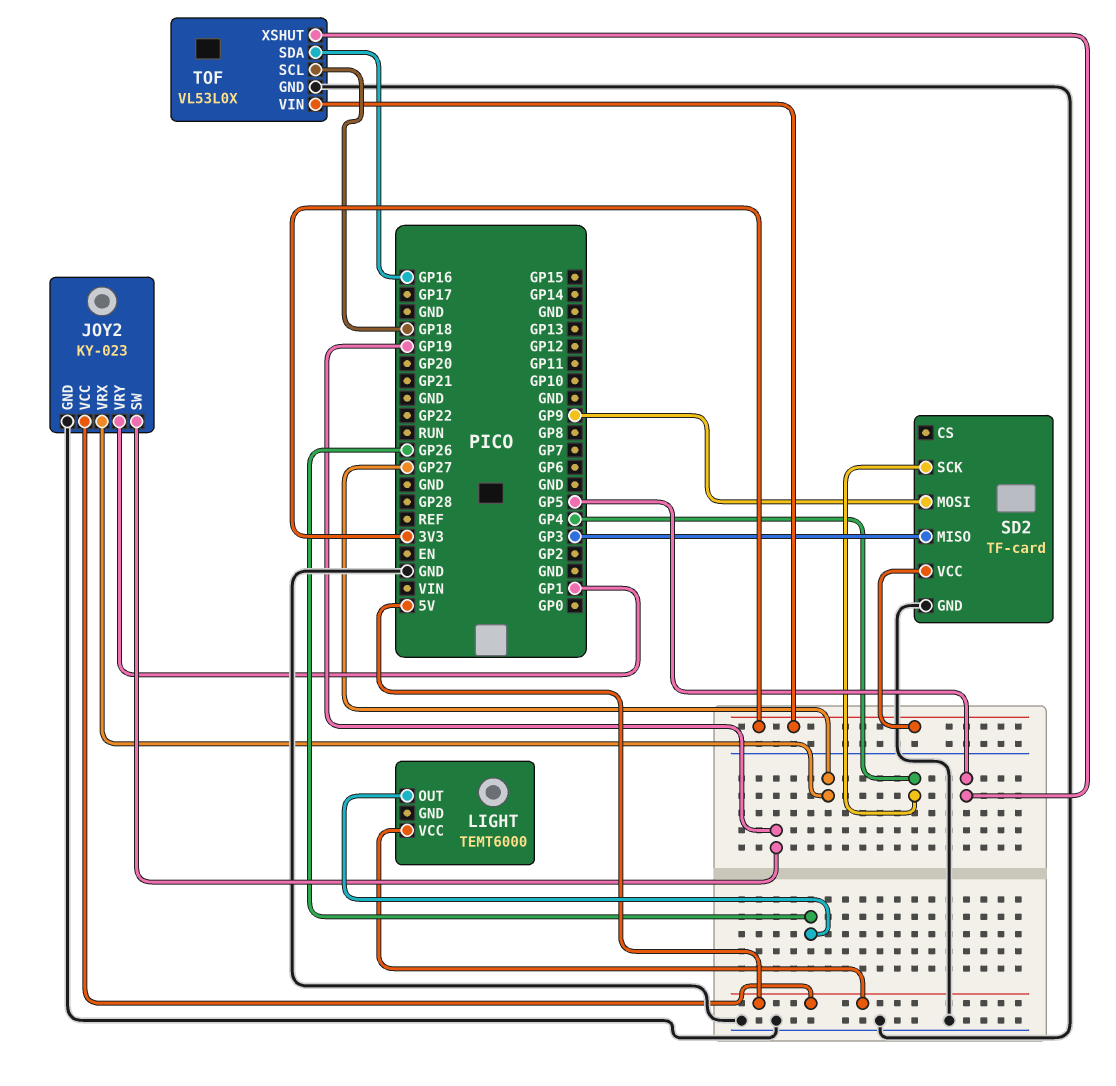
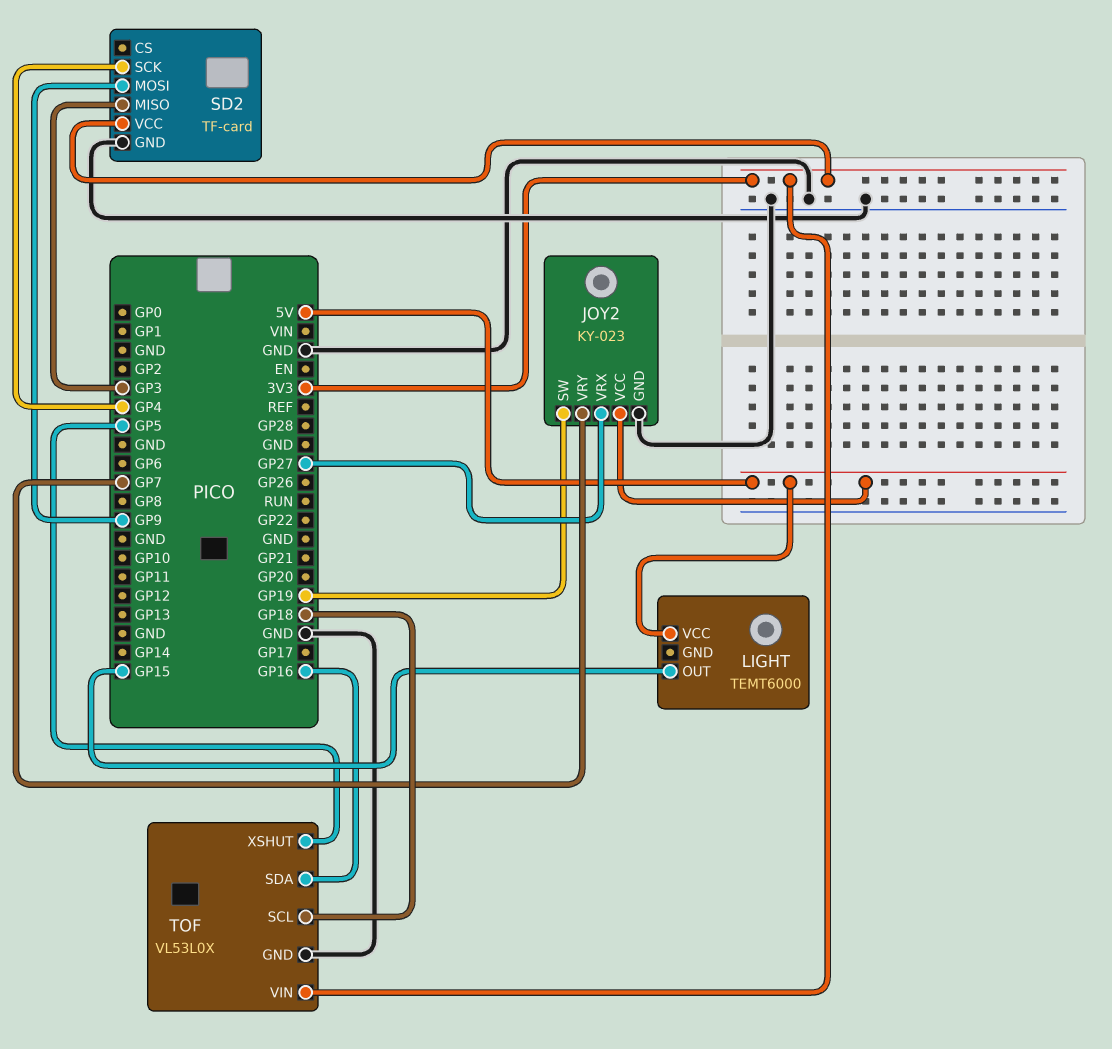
JOY2 pin VRY: GP1 -> GP7
LIGHT pin OUT: GP26 -> GP15

